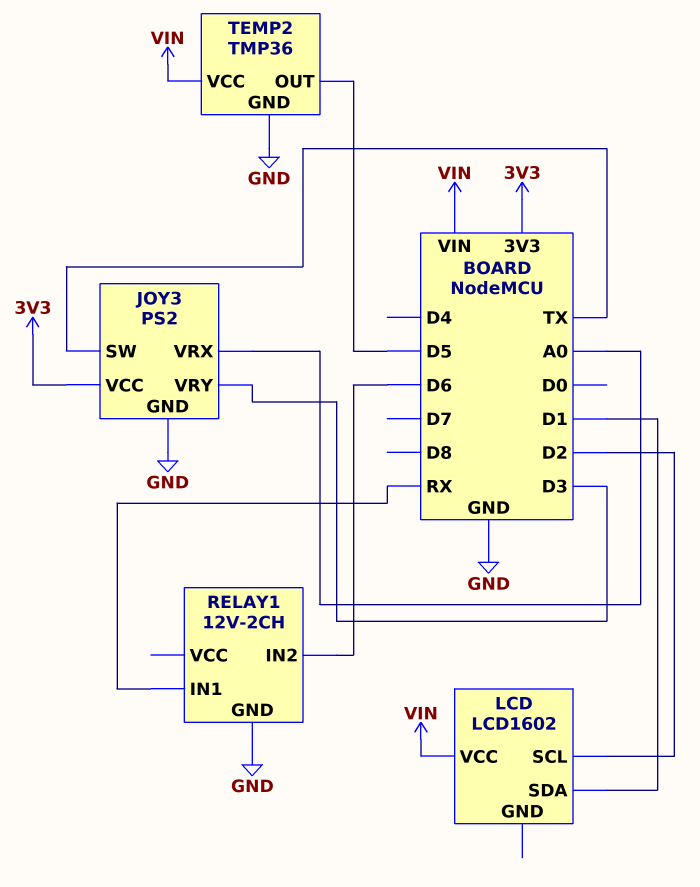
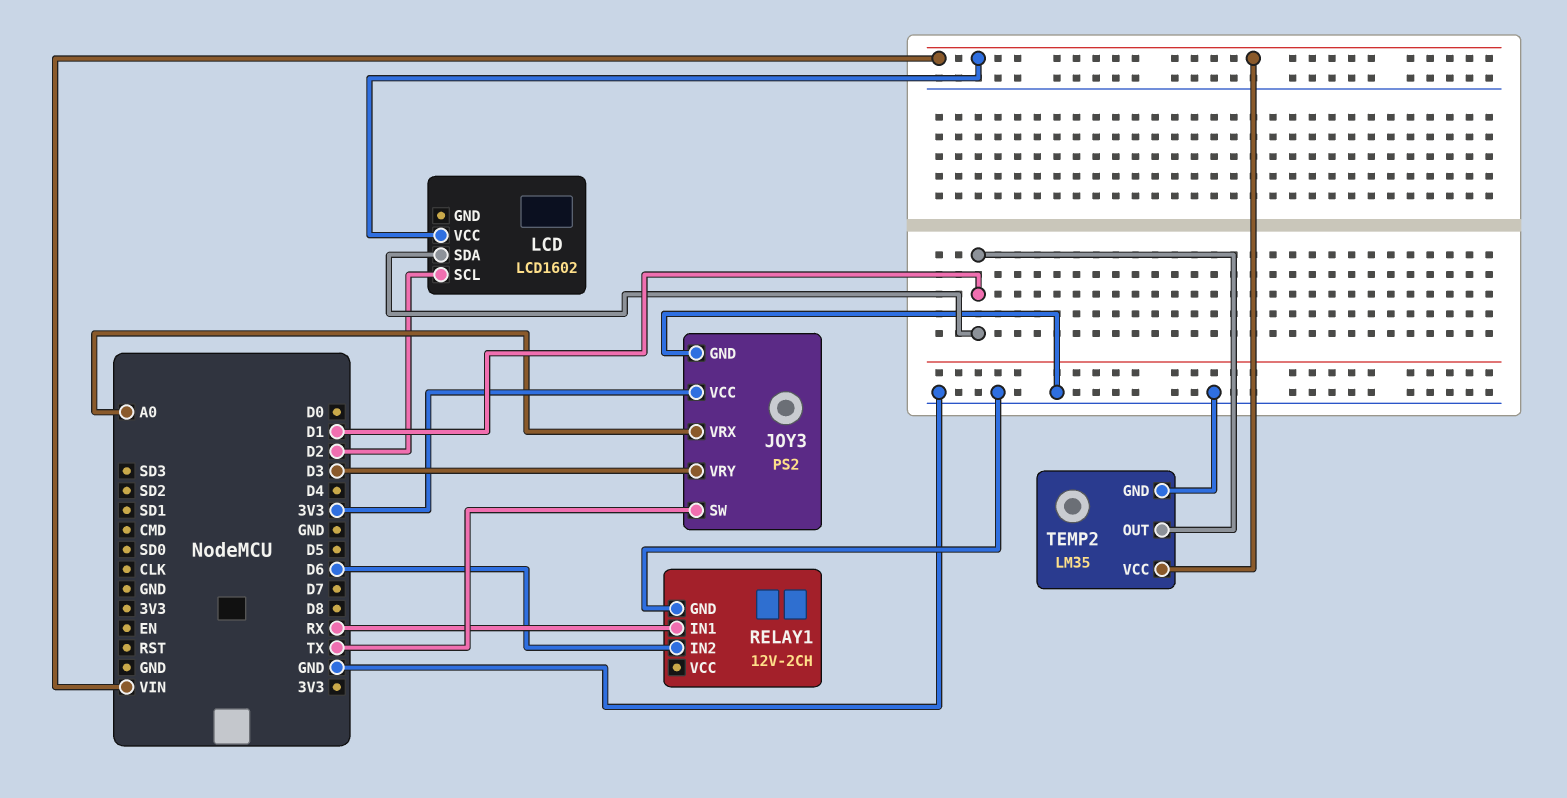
TEMP2: TMP36 -> LM35
TEMP2 pin OUT: D5 -> D1

